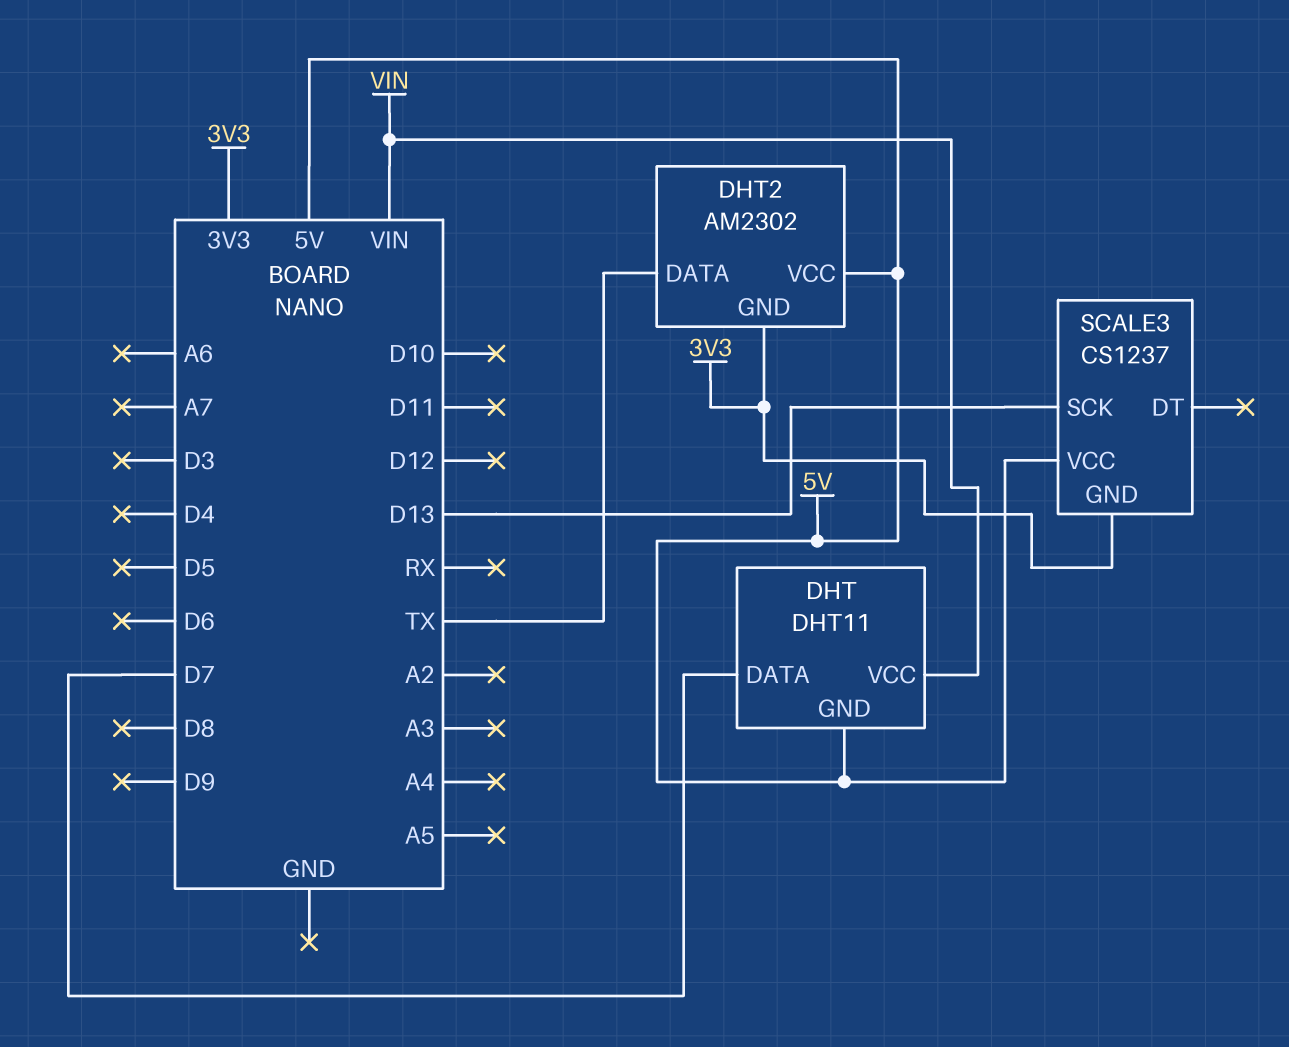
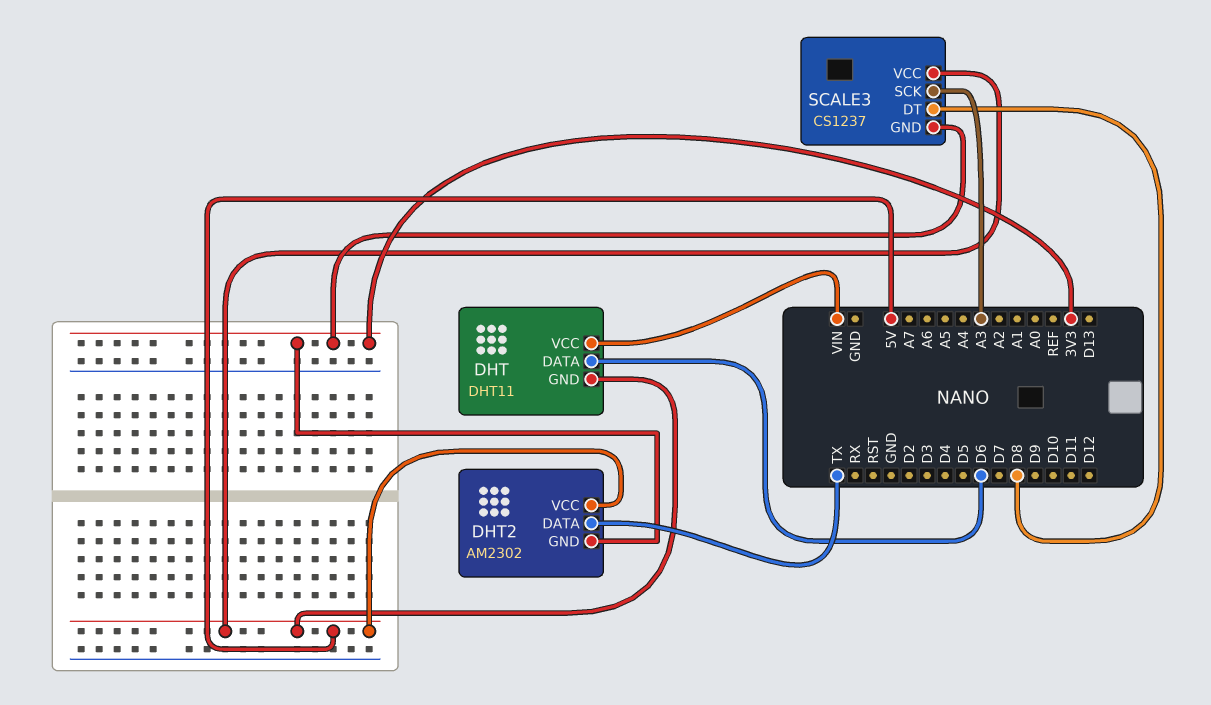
DHT pin DATA: D7 -> D6
SCALE3 pin DT: none -> D8
SCALE3 pin SCK: D13 -> A3

